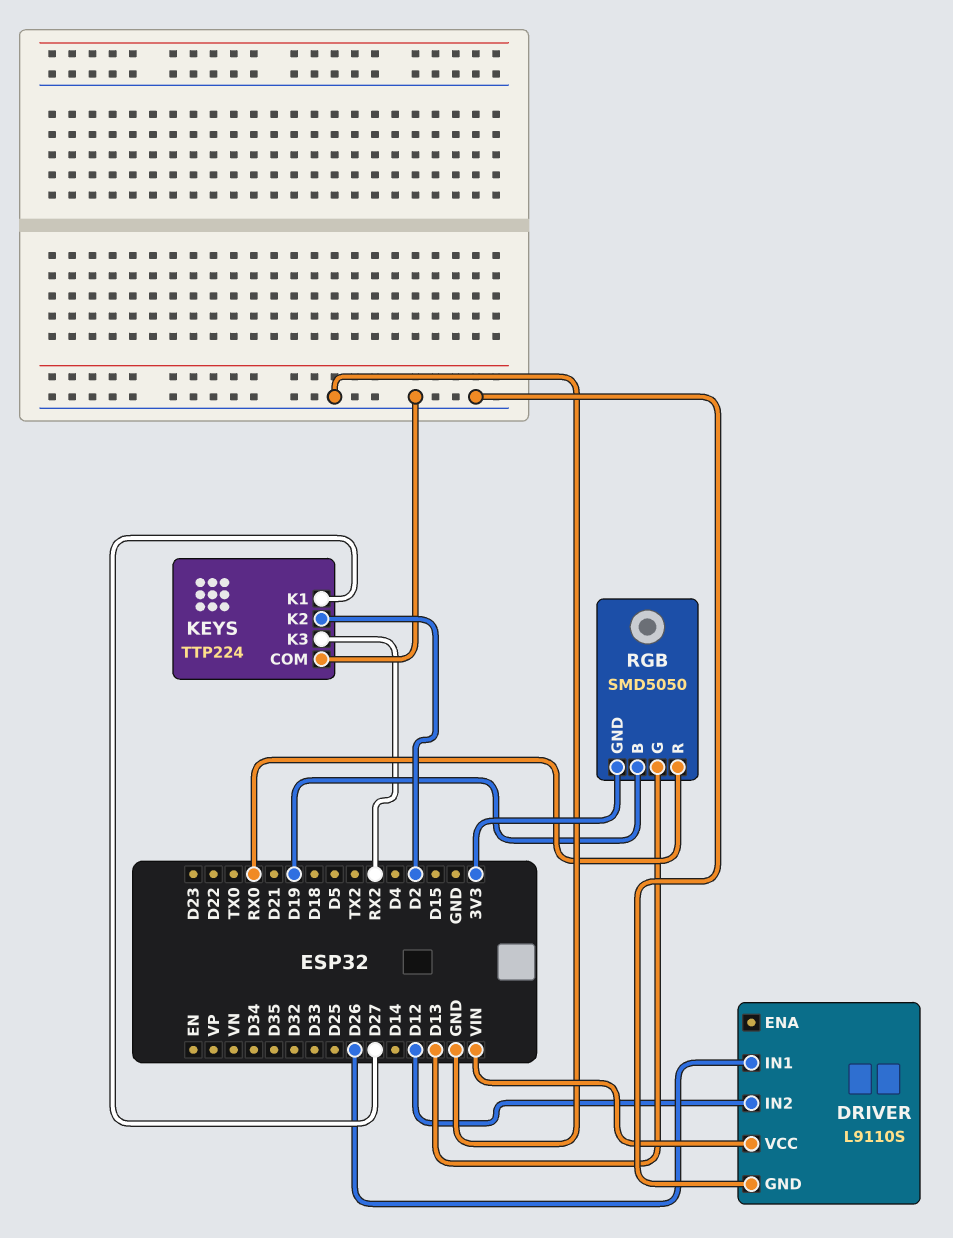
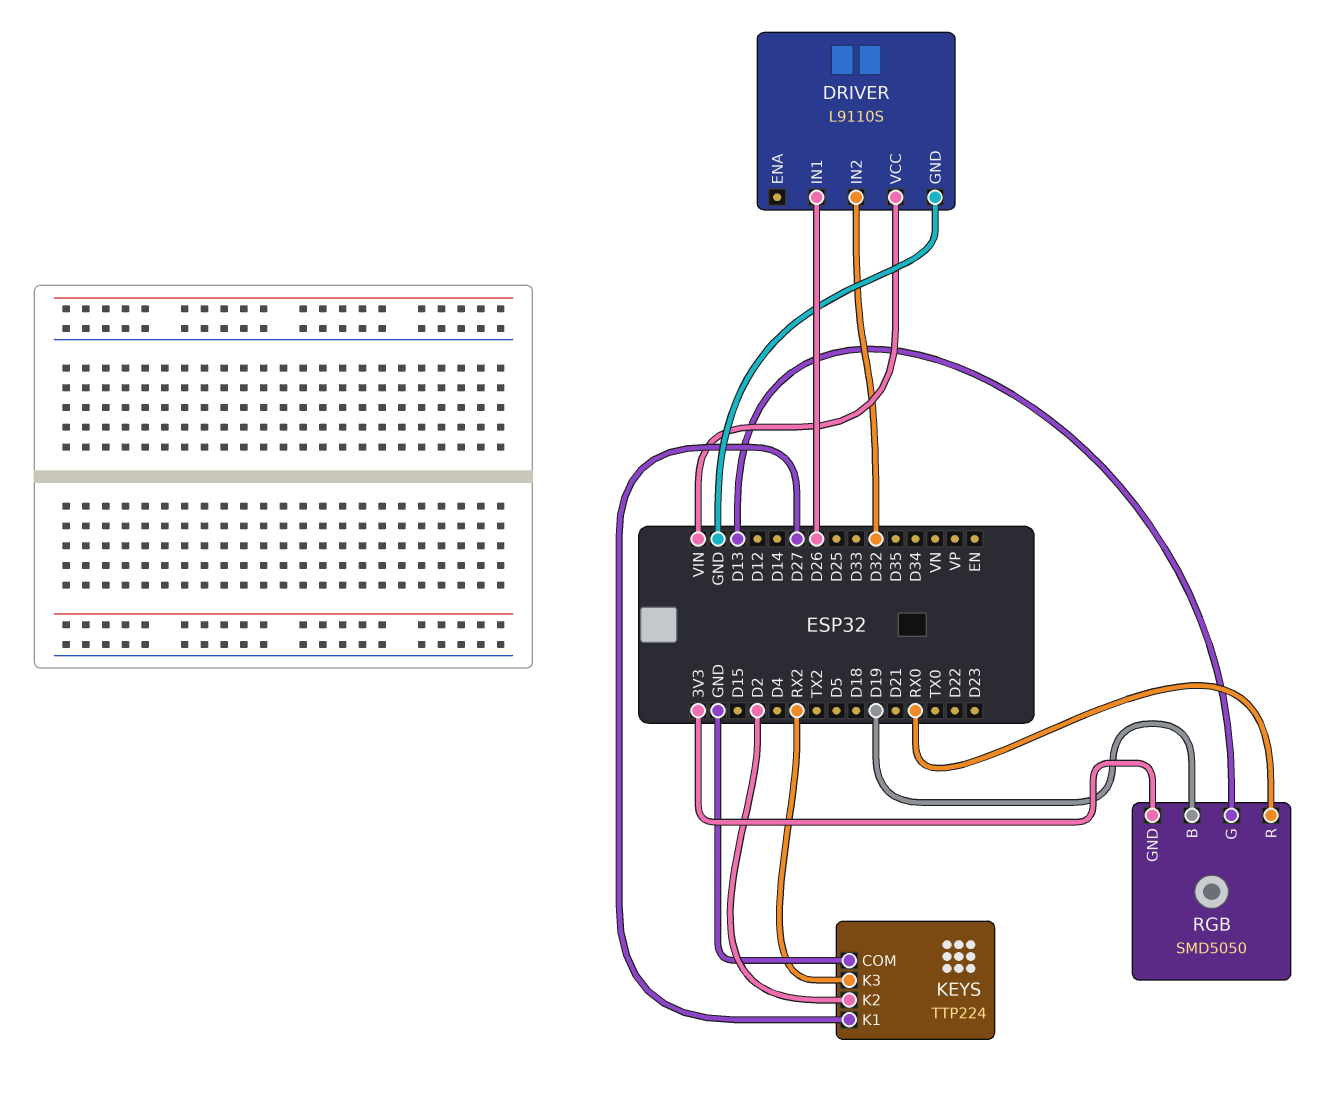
DRIVER pin IN2: D12 -> D32

